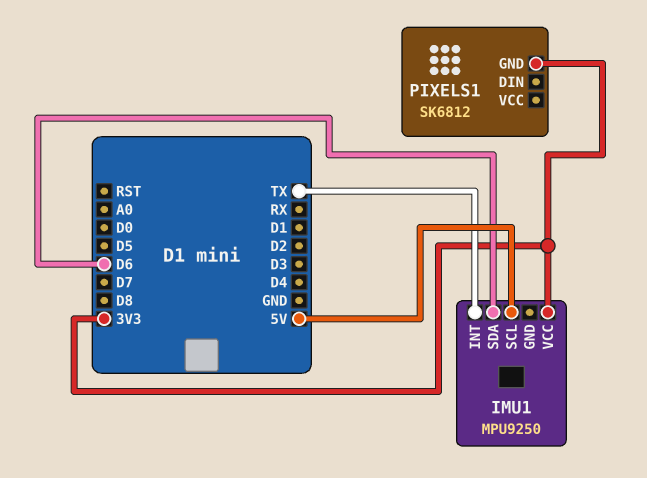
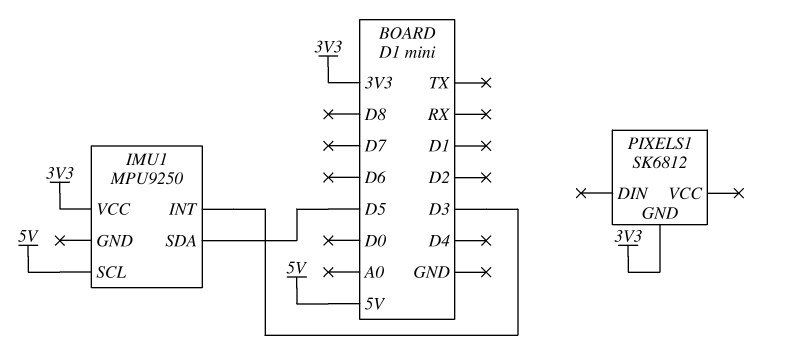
IMU1 pin INT: TX -> D3
IMU1 pin SDA: D6 -> D5

